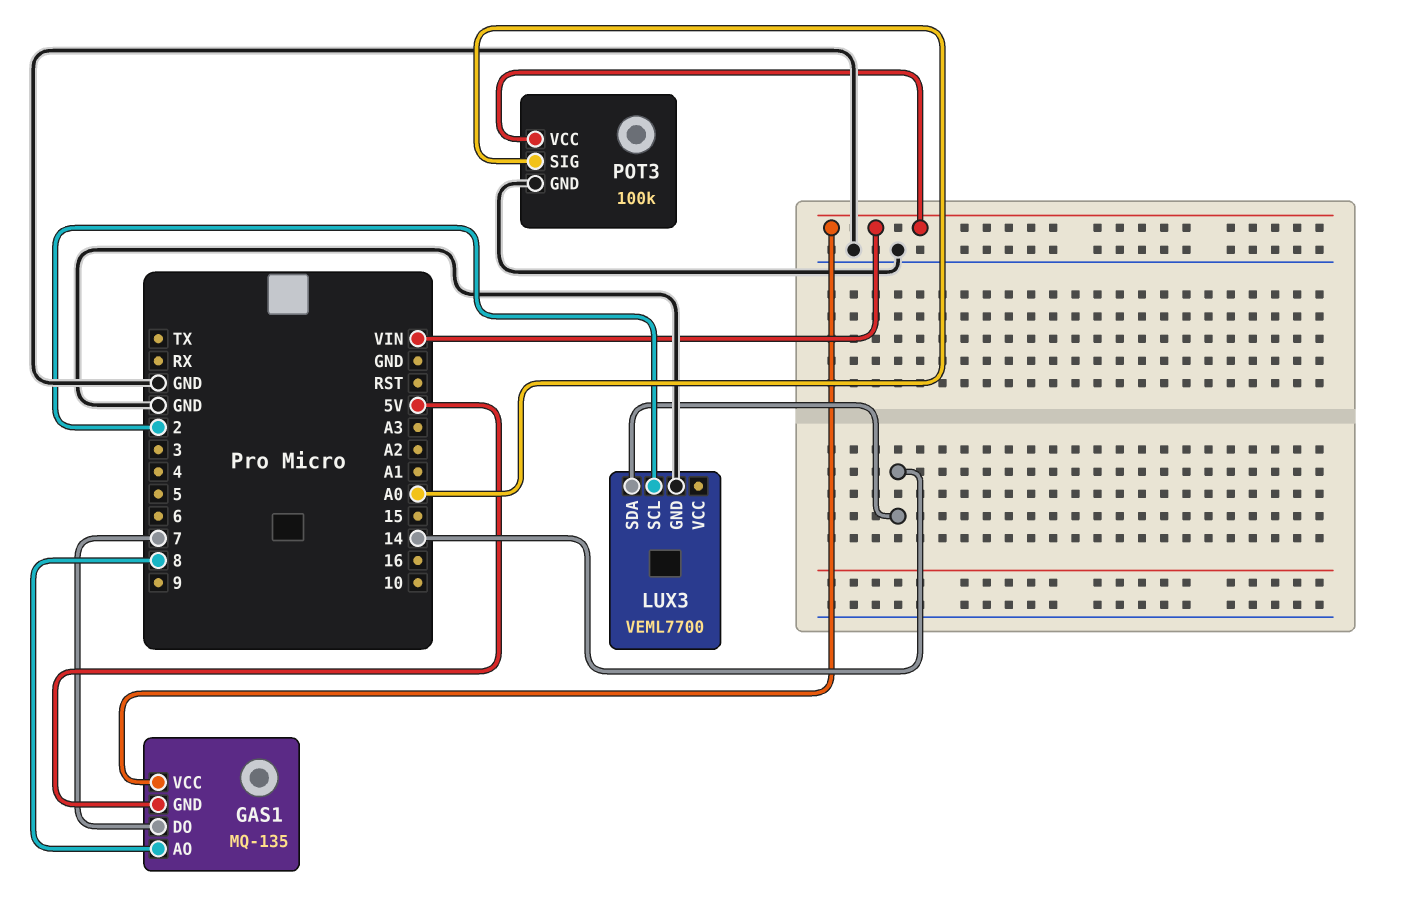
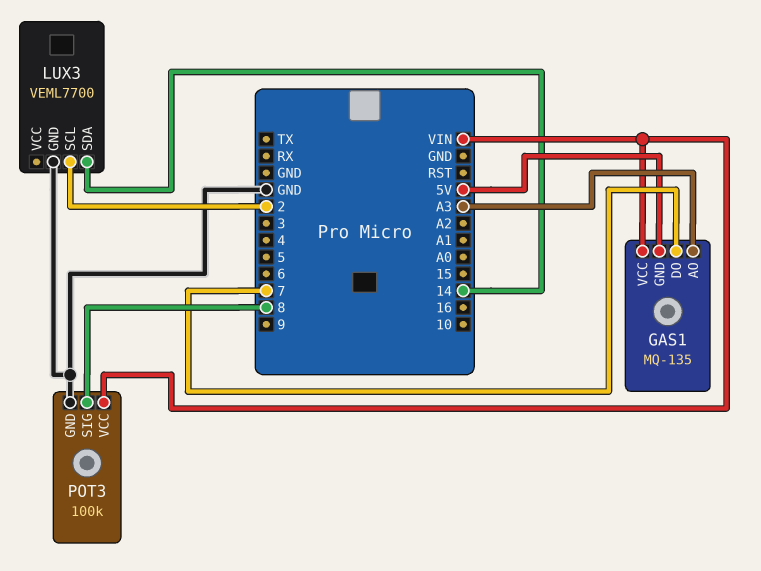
GAS1 pin AO: 8 -> A3
POT3 pin SIG: A0 -> 8

